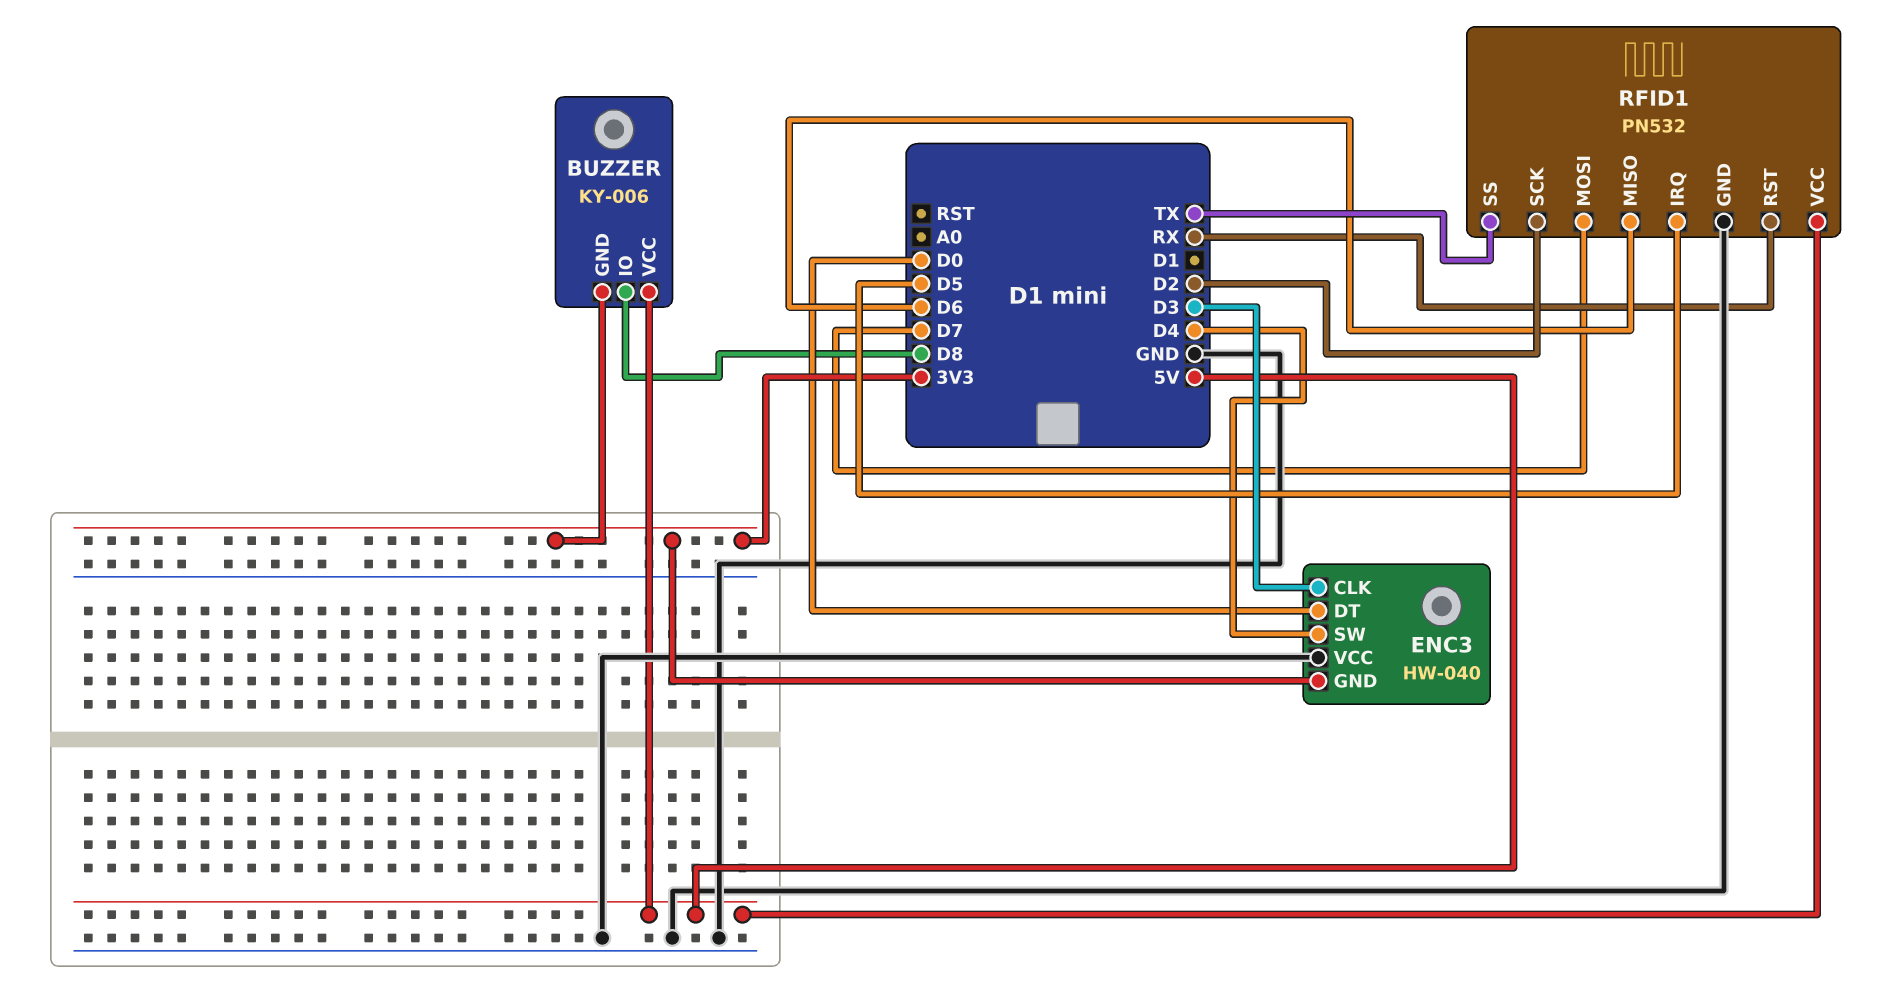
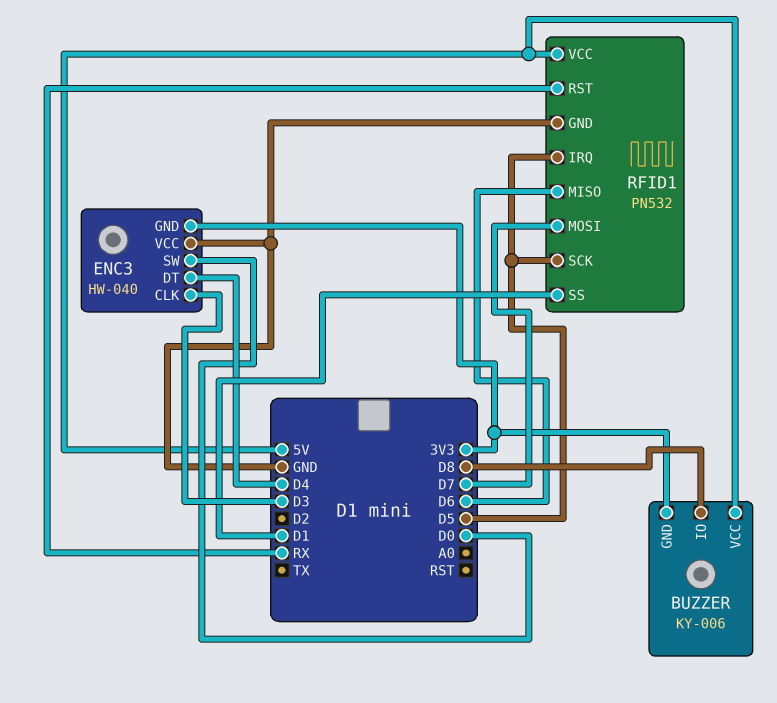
ENC3 pin DT: D0 -> D4
ENC3 pin SW: D4 -> D0
RFID1 pin SCK: D2 -> D5
RFID1 pin SS: TX -> D1

